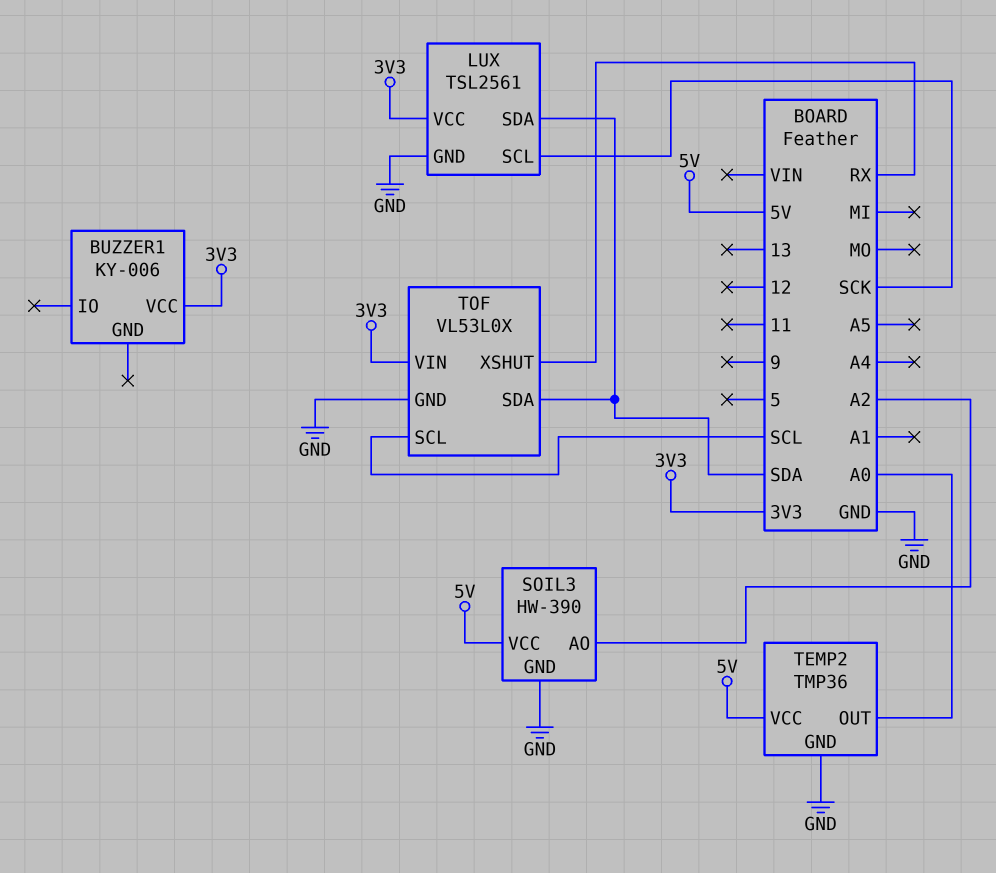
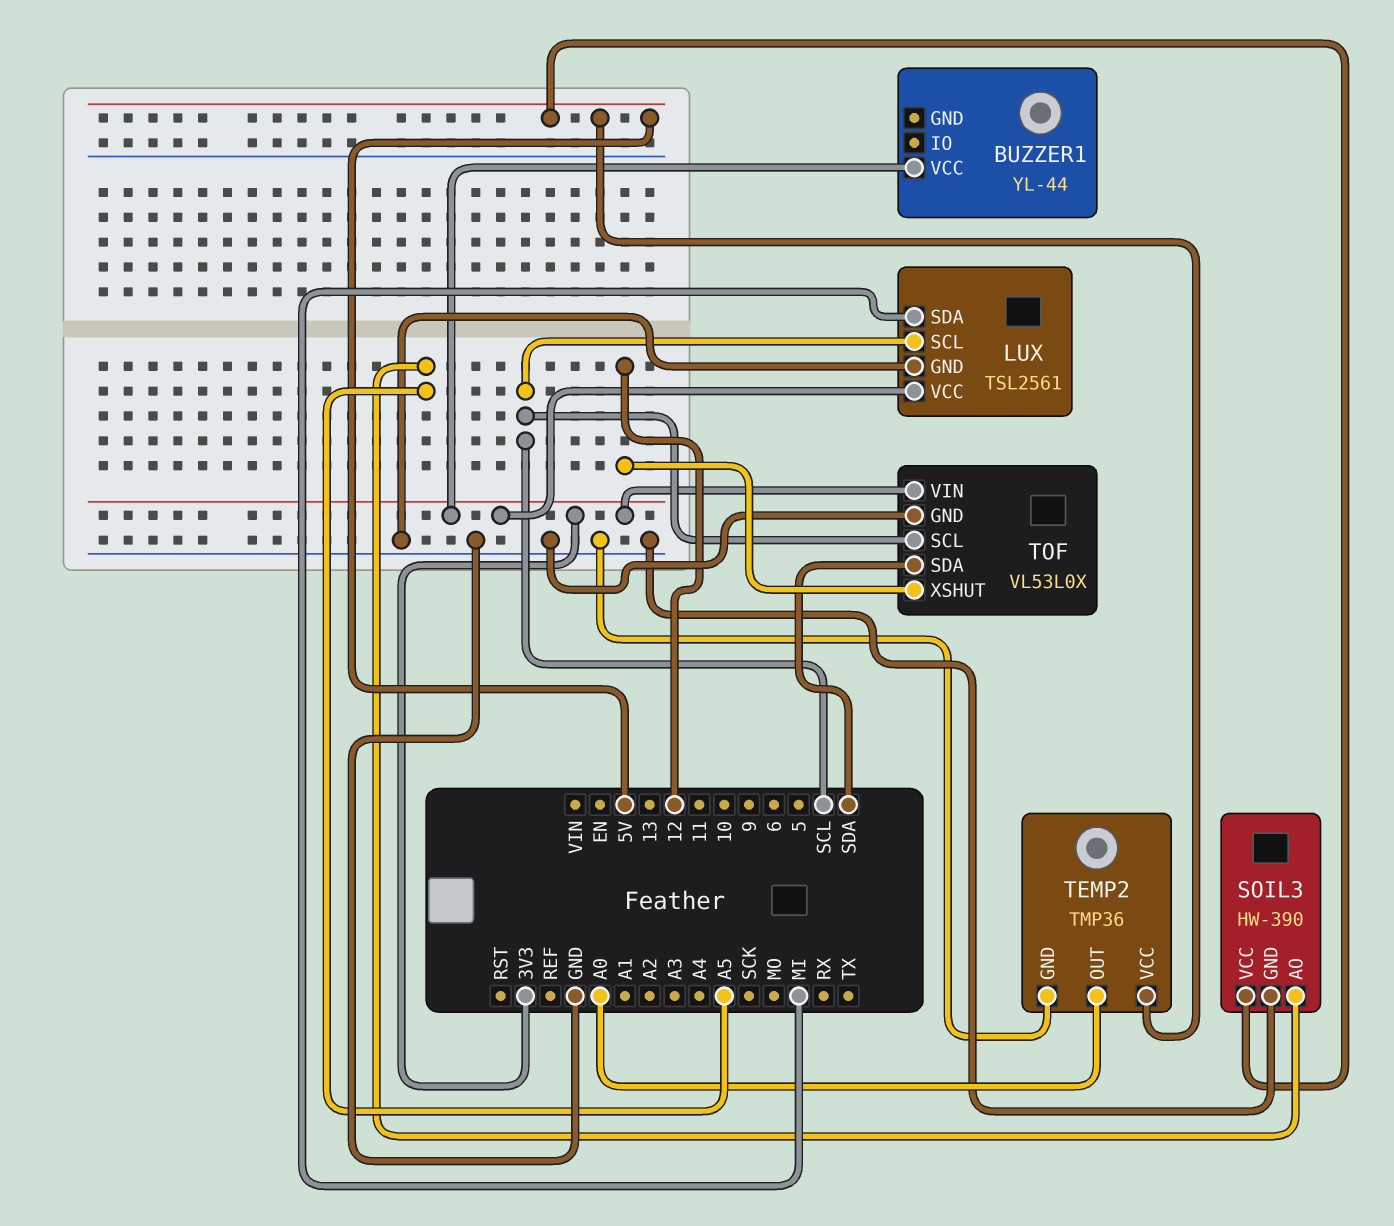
BUZZER1: KY-006 -> YL-44
LUX pin SCL: SCK -> SCL
LUX pin SDA: SDA -> MI
SOIL3 pin AO: A2 -> A5
TOF pin XSHUT: RX -> 12

